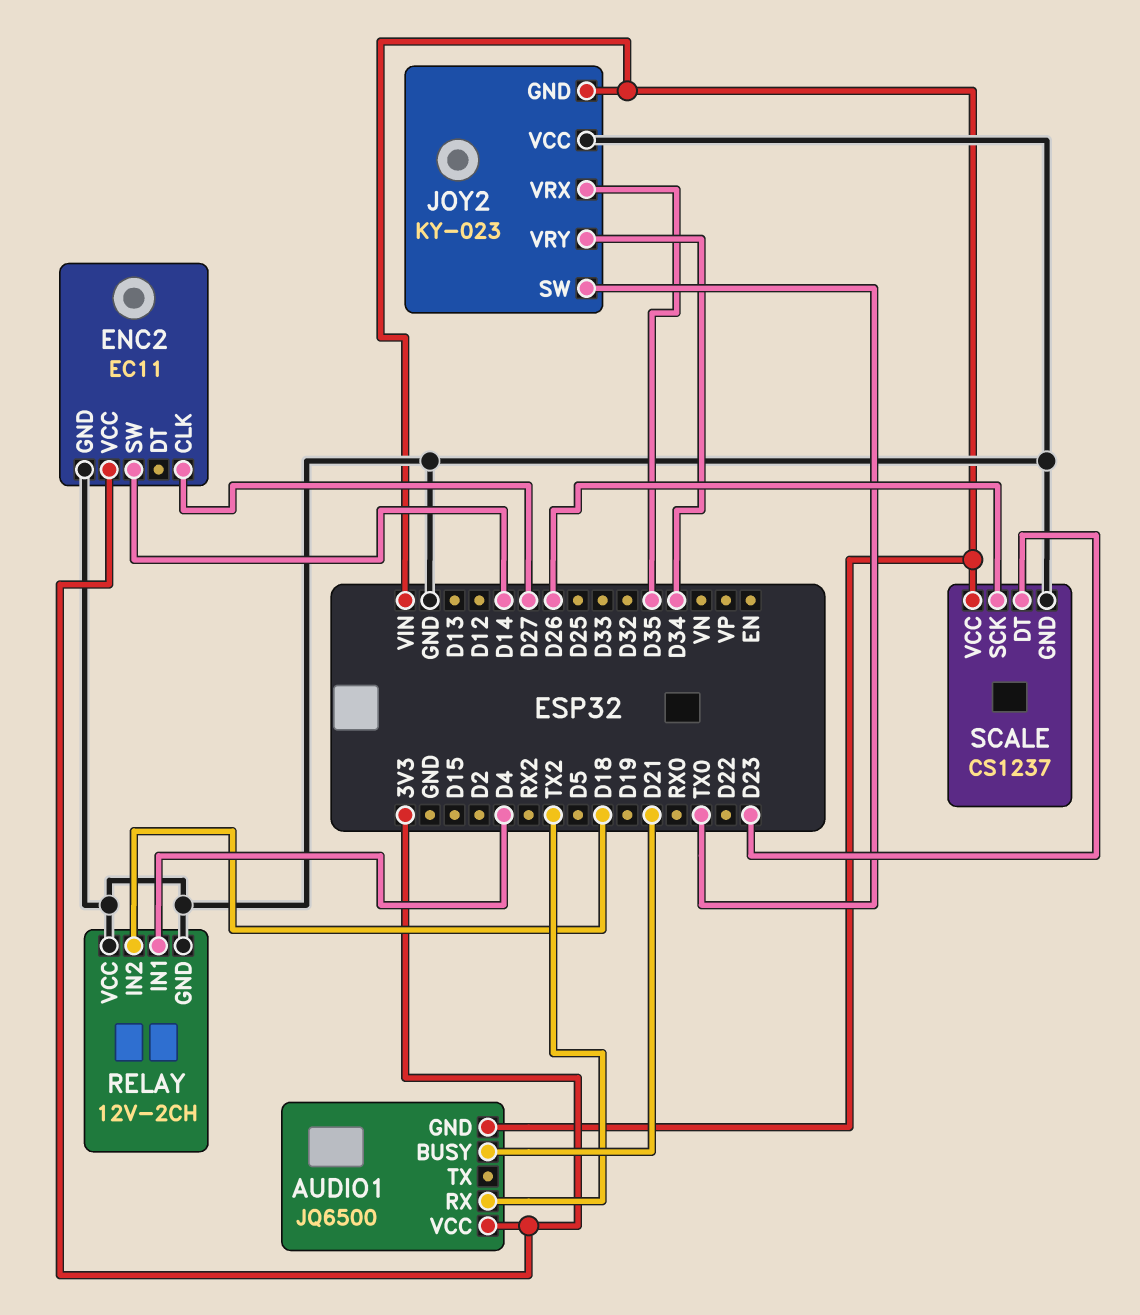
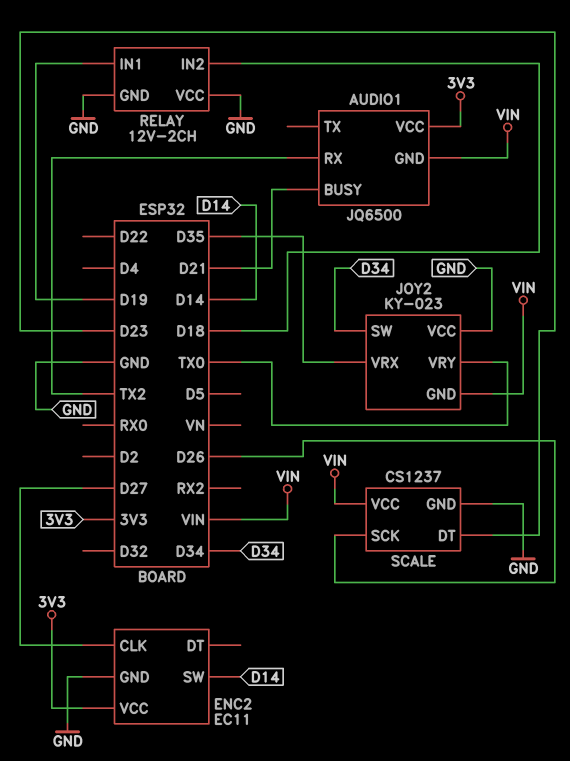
JOY2 pin SW: TX0 -> D34
JOY2 pin VRY: D34 -> TX0
RELAY pin IN1: D4 -> D19

